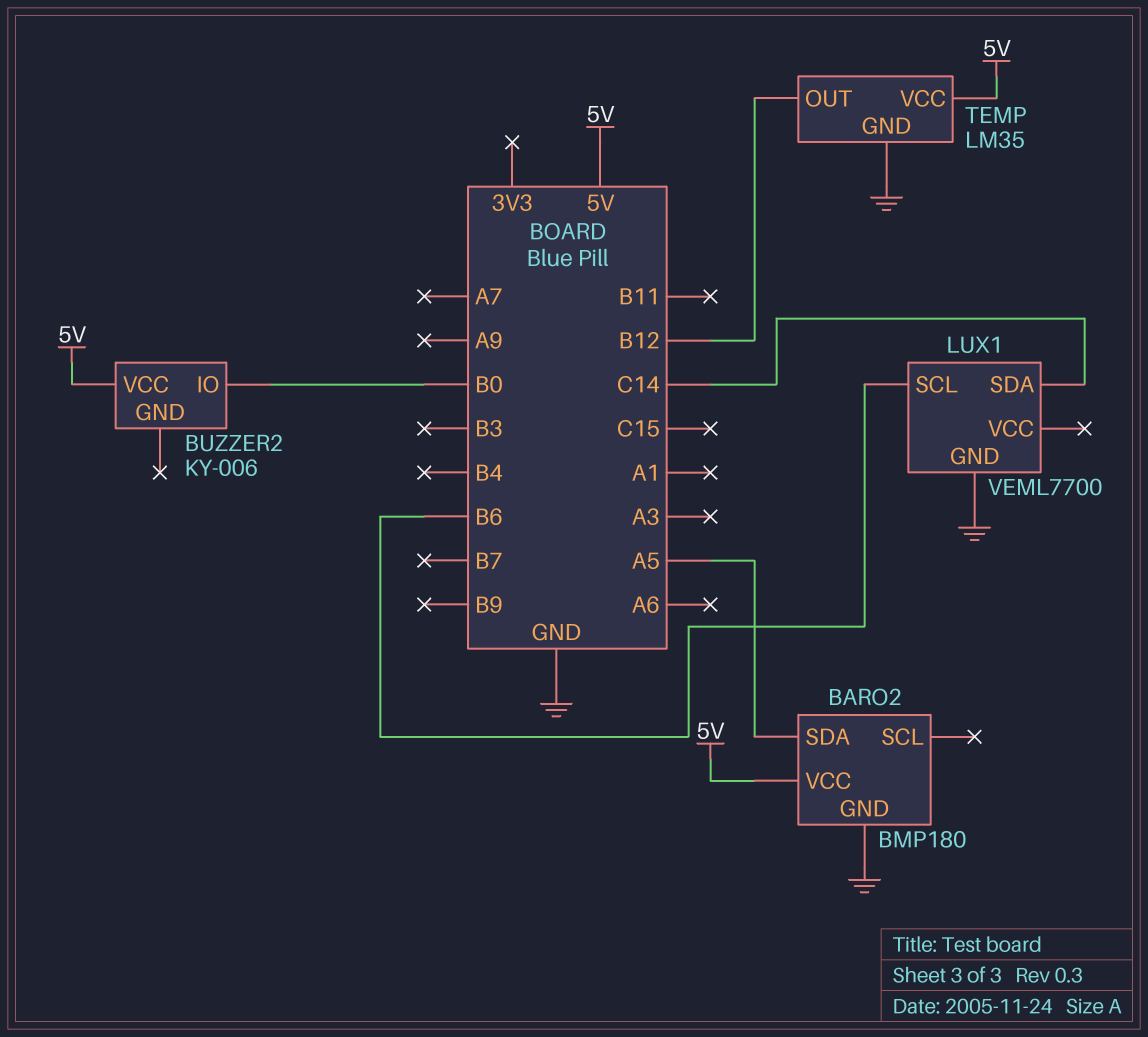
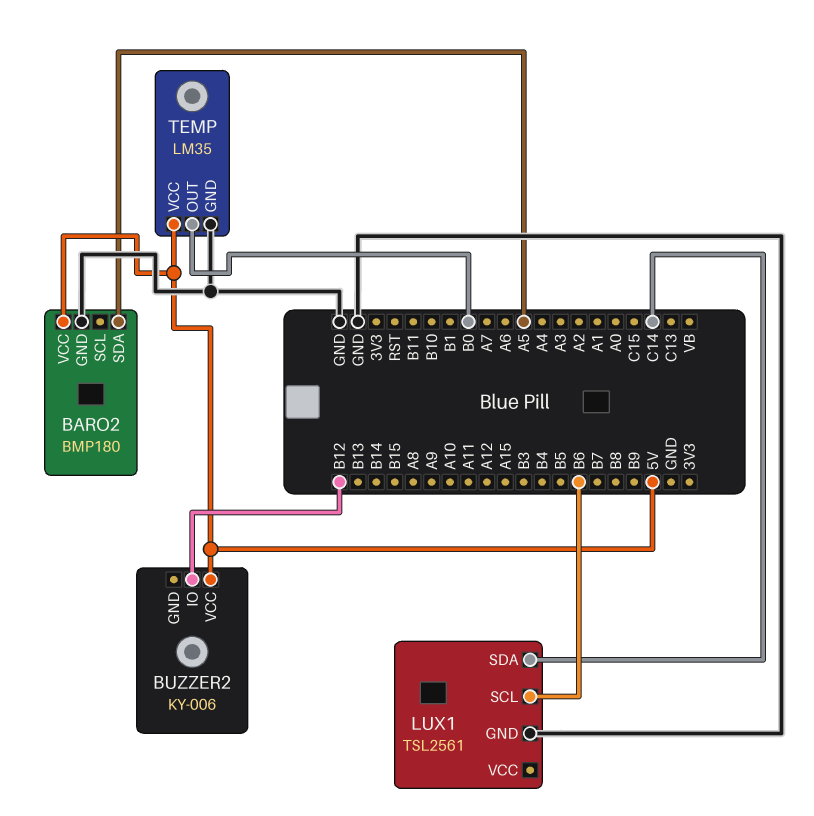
BUZZER2 pin IO: B0 -> B12
LUX1: VEML7700 -> TSL2561
TEMP pin OUT: B12 -> B0

